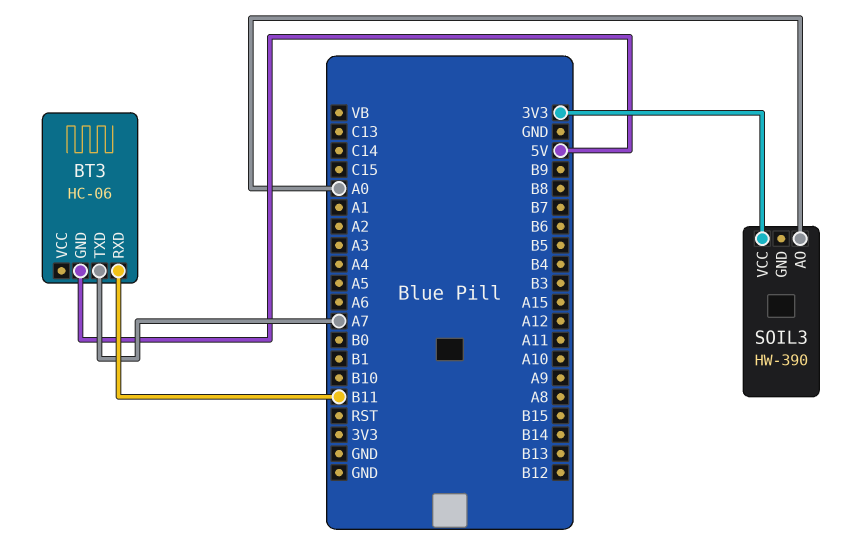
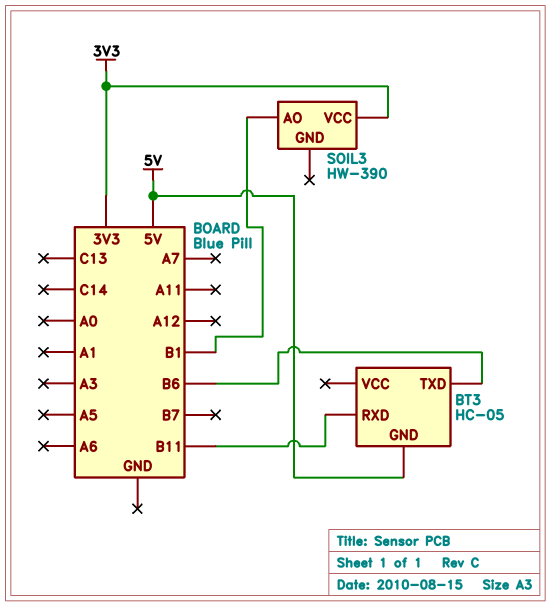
BT3: HC-06 -> HC-05
BT3 pin TXD: A7 -> B6
SOIL3 pin AO: A0 -> B1

